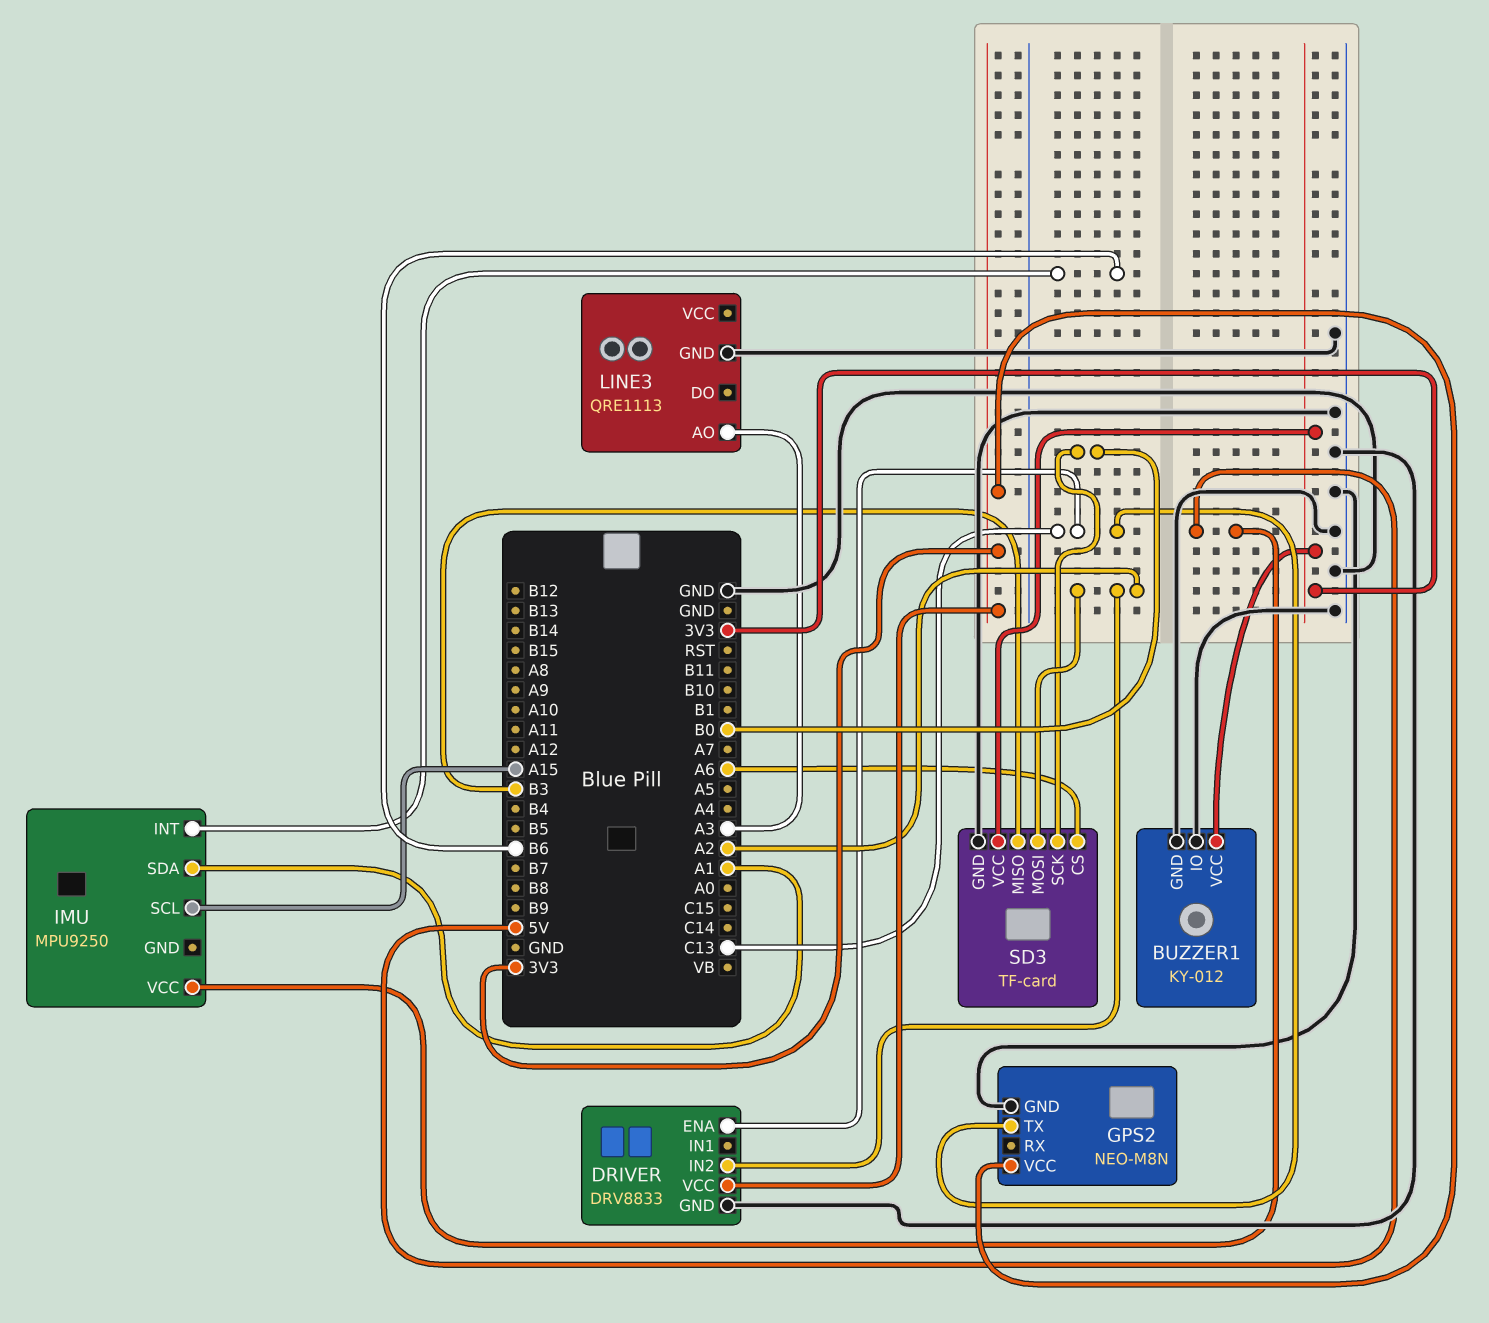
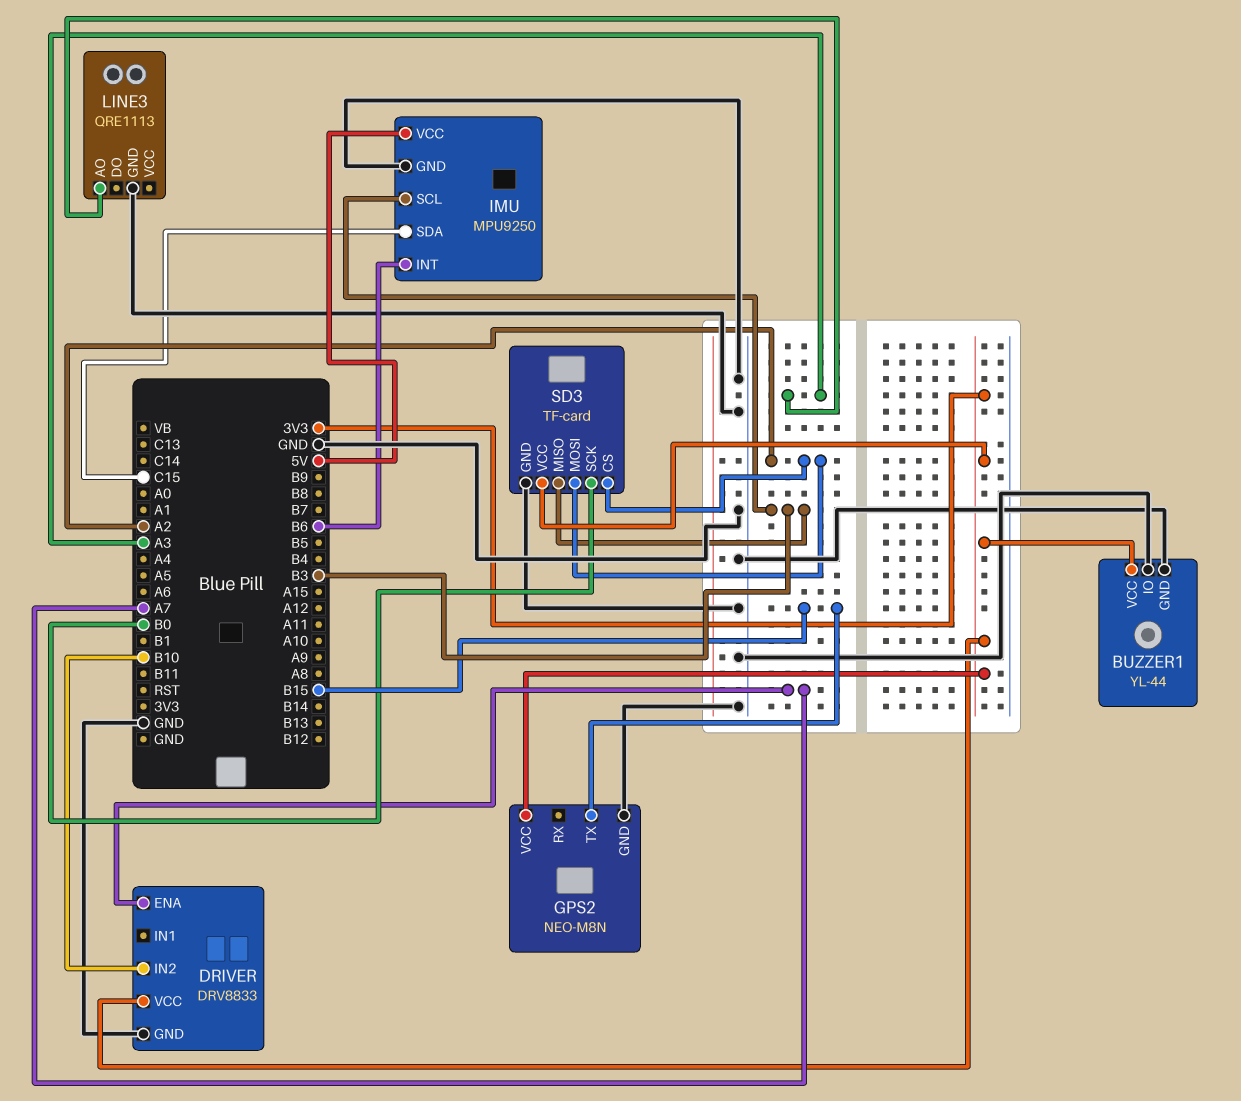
BUZZER1: KY-012 -> YL-44
DRIVER pin ENA: C13 -> A7
DRIVER pin IN2: A2 -> B10
GPS2 pin TX: C13 -> B15
IMU pin GND: none -> GND
IMU pin SCL: A15 -> B3
IMU pin SDA: A1 -> C15
SD3 pin CS: A6 -> A2

